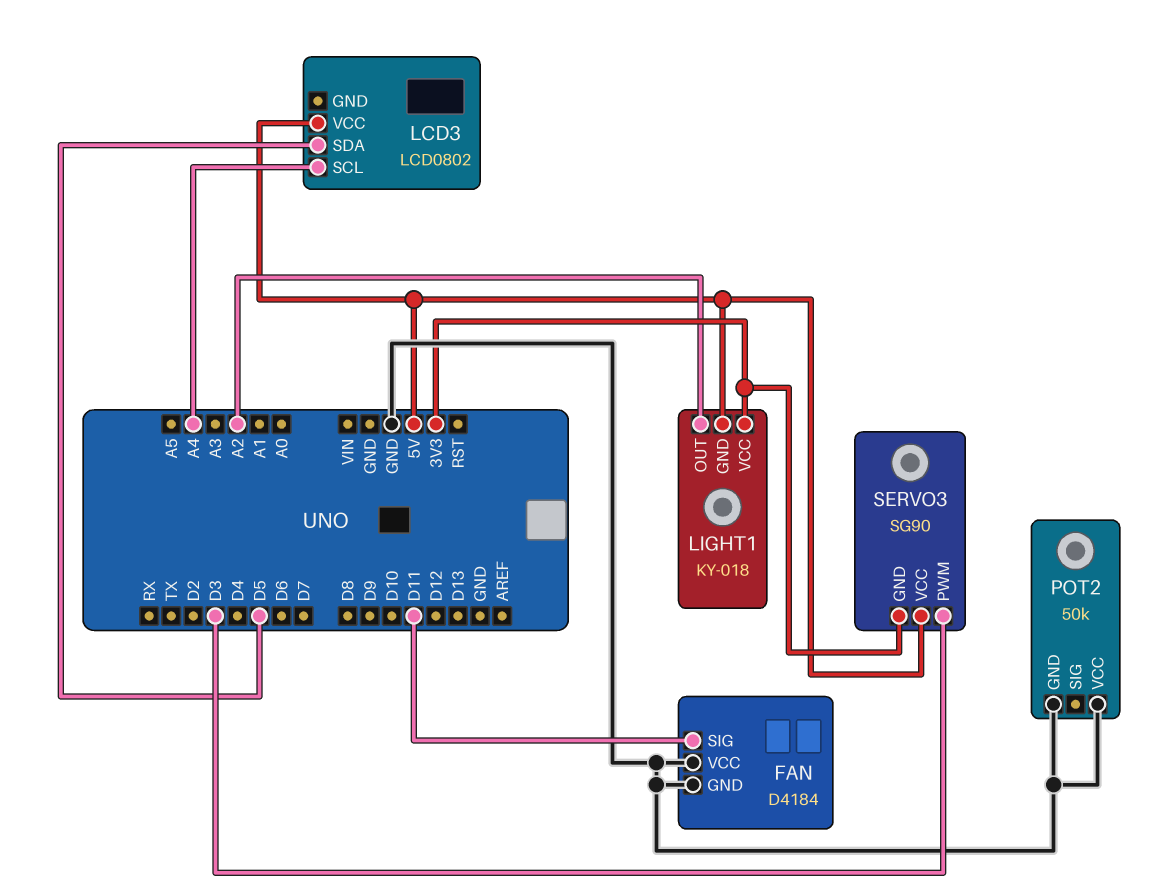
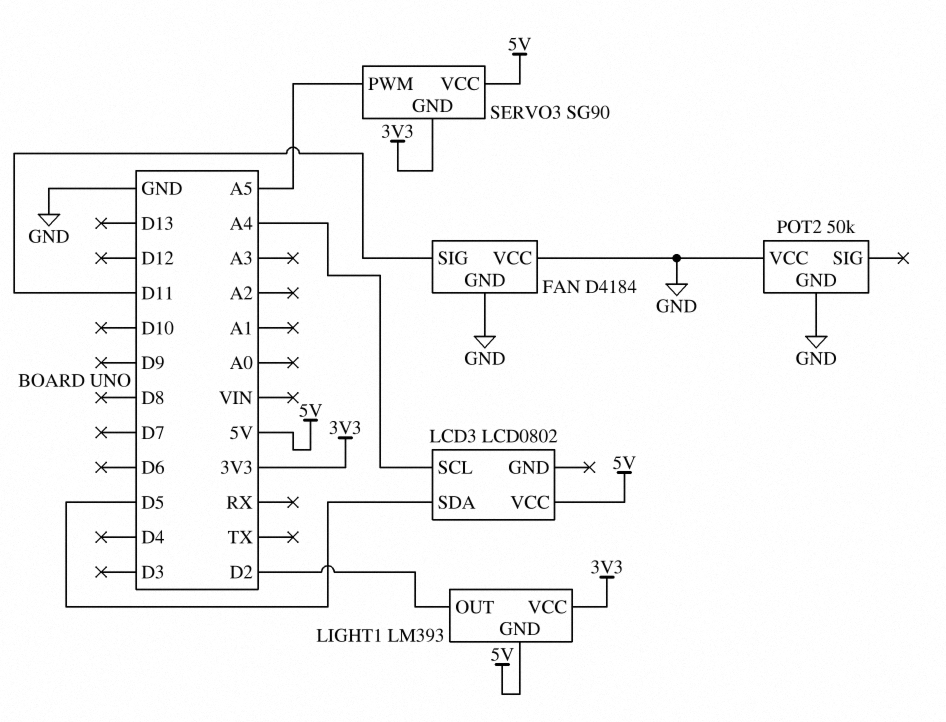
LIGHT1: KY-018 -> LM393
LIGHT1 pin OUT: A2 -> D2
SERVO3 pin PWM: D3 -> A5

